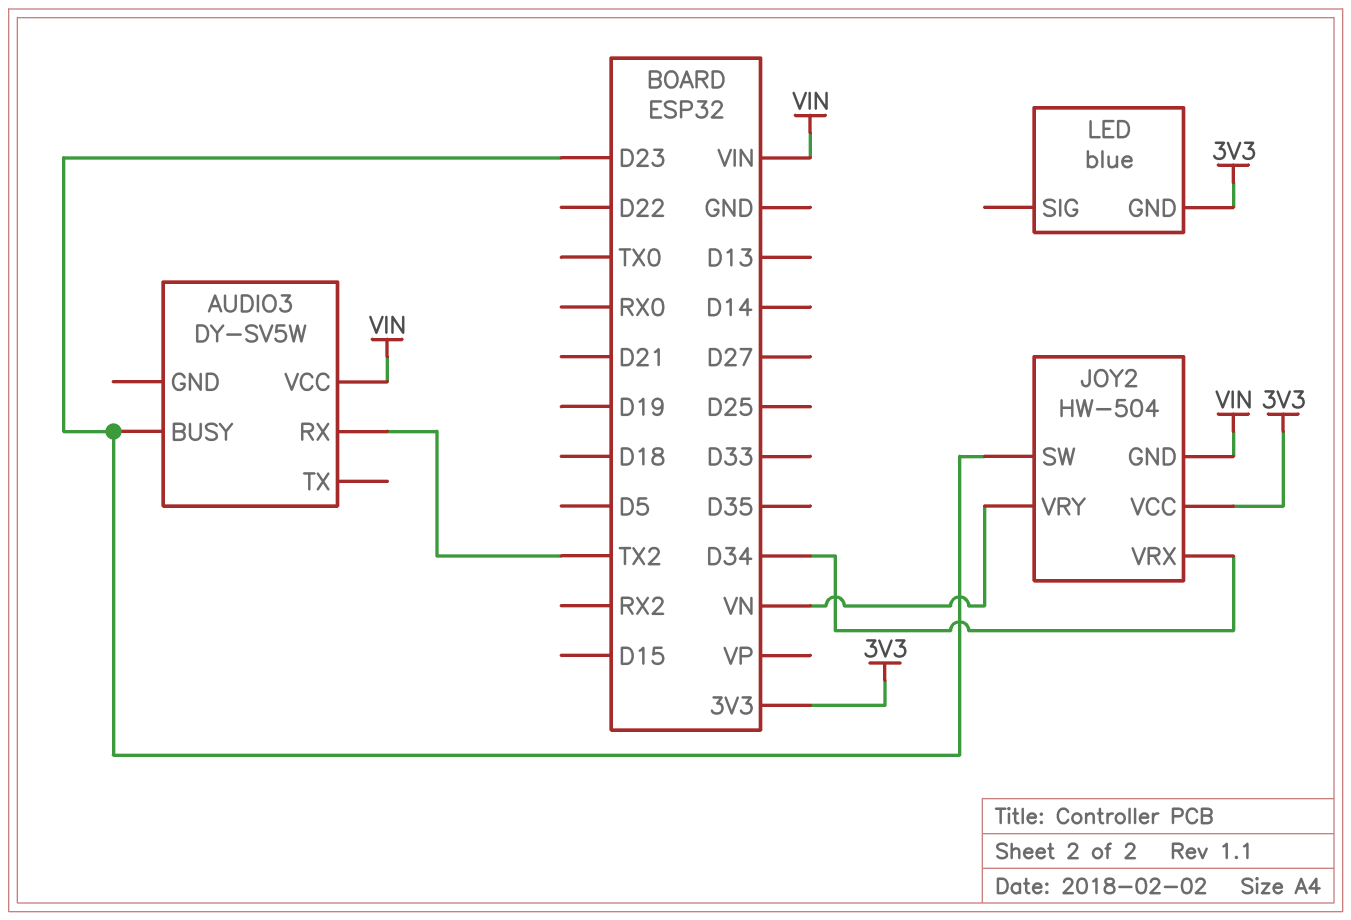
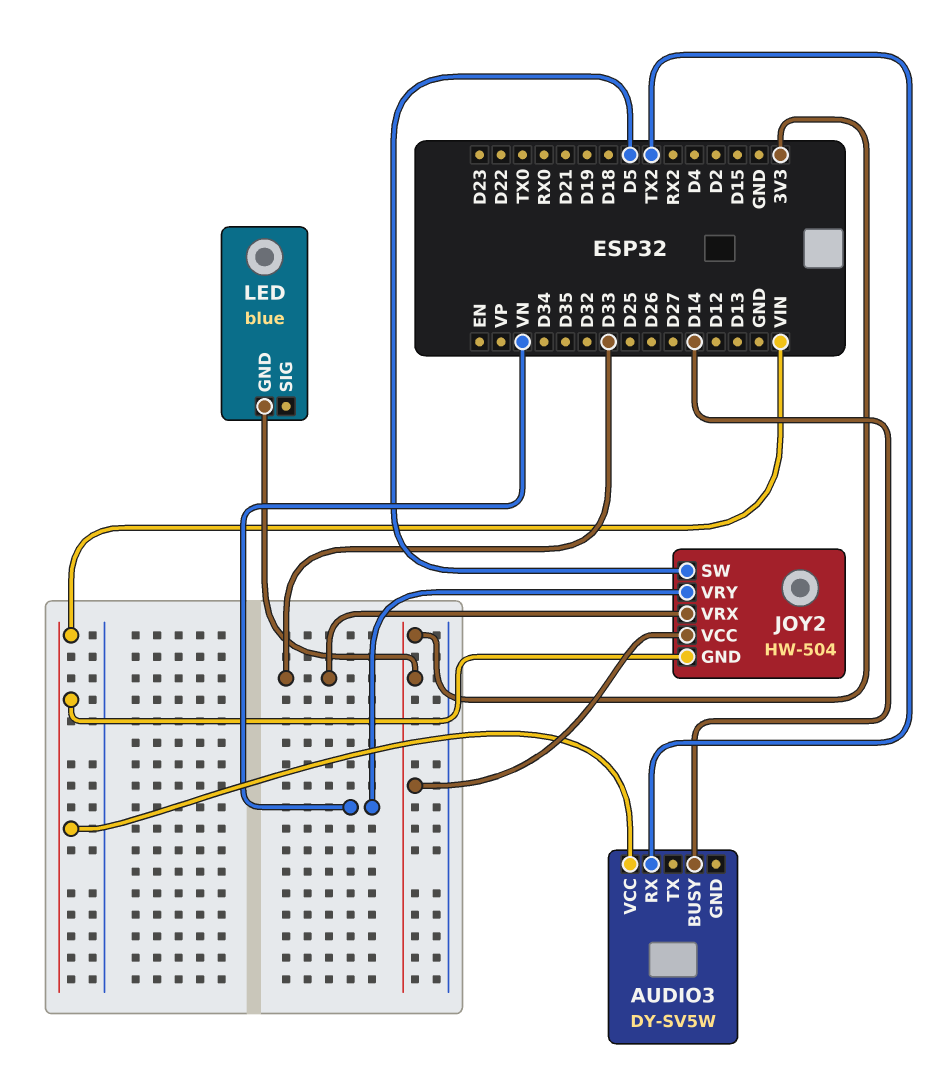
AUDIO3 pin BUSY: D23 -> D14
JOY2 pin SW: D23 -> D5
JOY2 pin VRX: D34 -> D33

